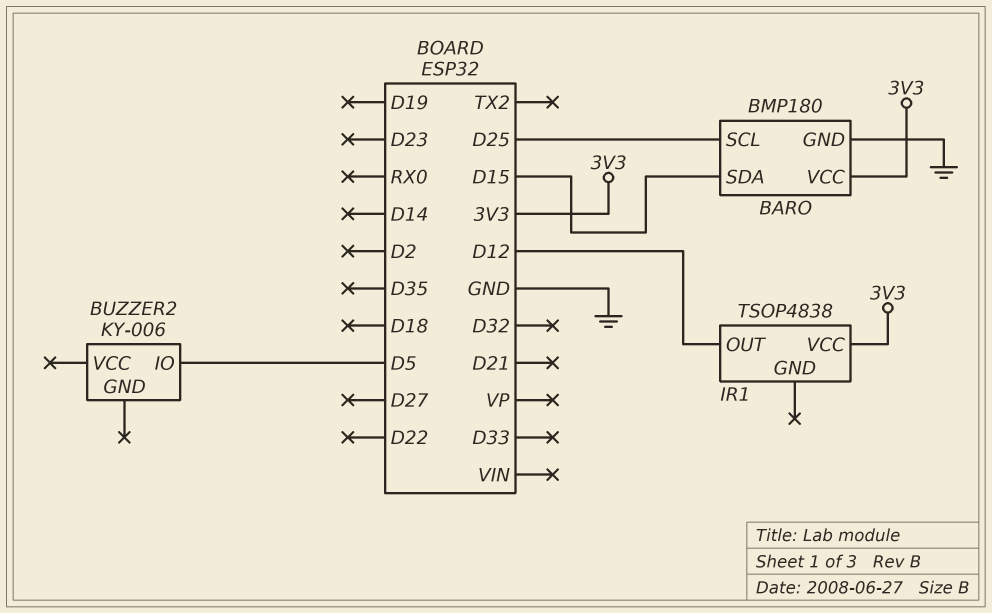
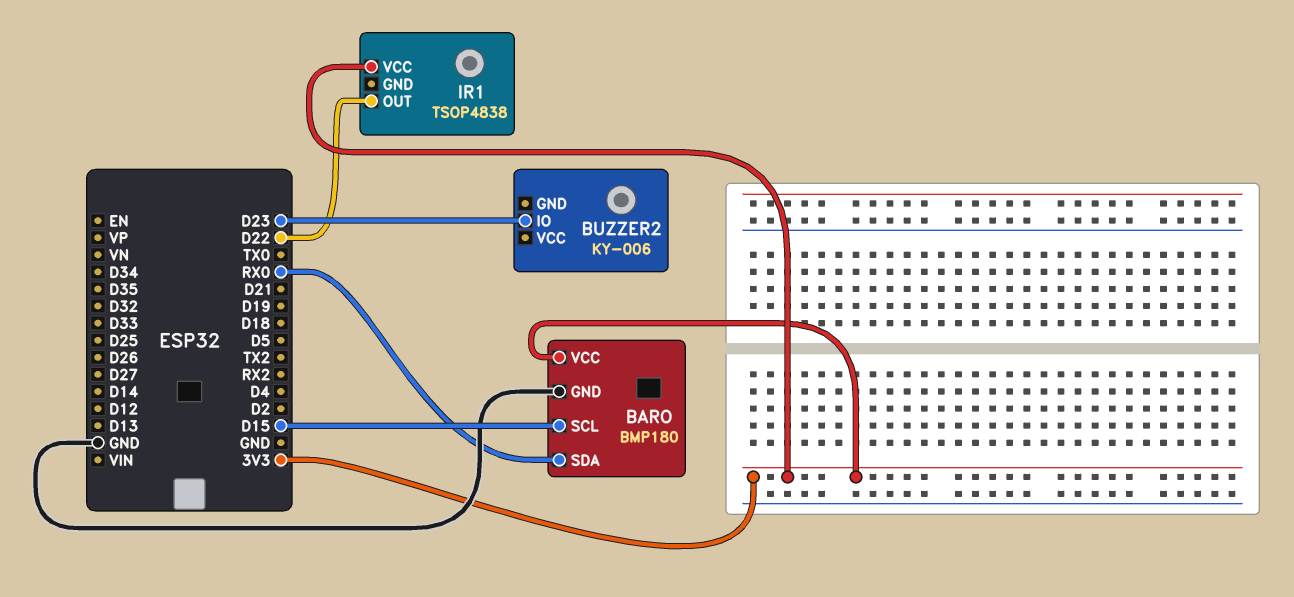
BARO pin SCL: D25 -> D15
BARO pin SDA: D15 -> RX0
BUZZER2 pin IO: D5 -> D23
IR1 pin OUT: D12 -> D22

